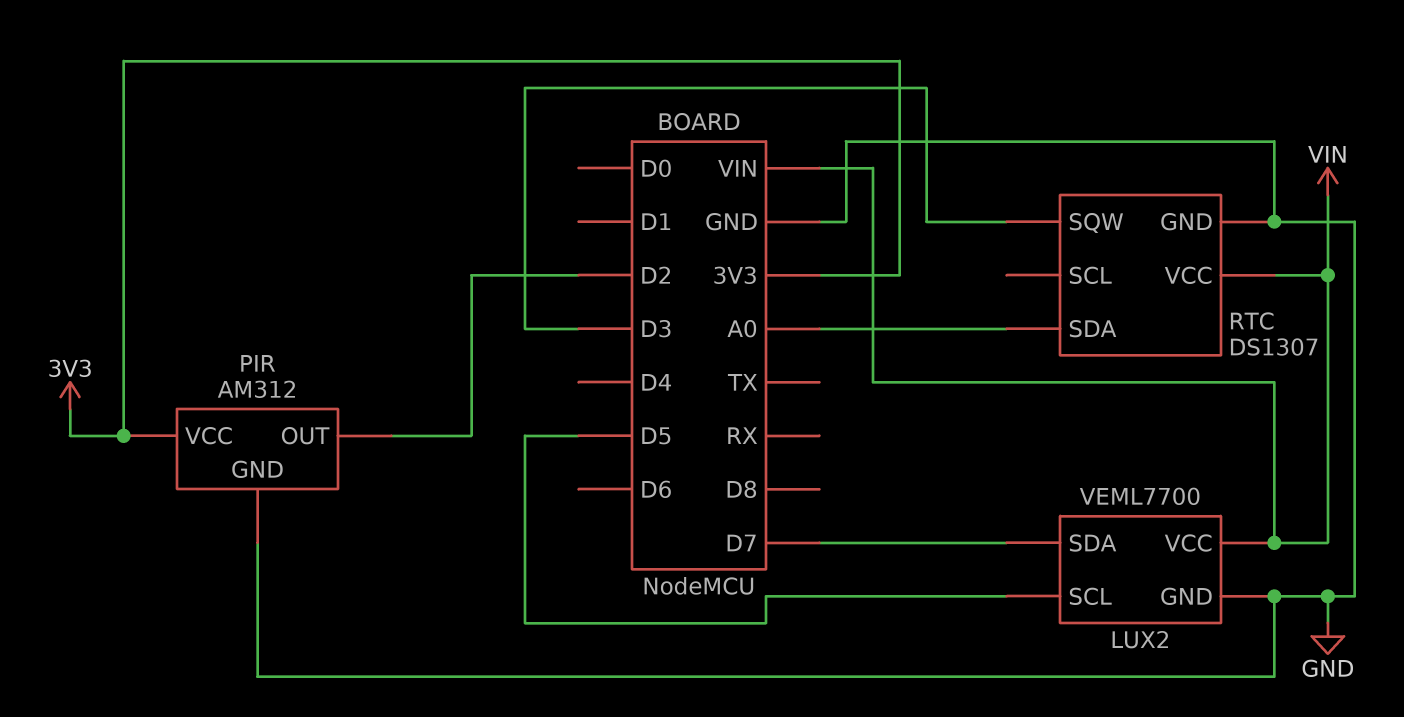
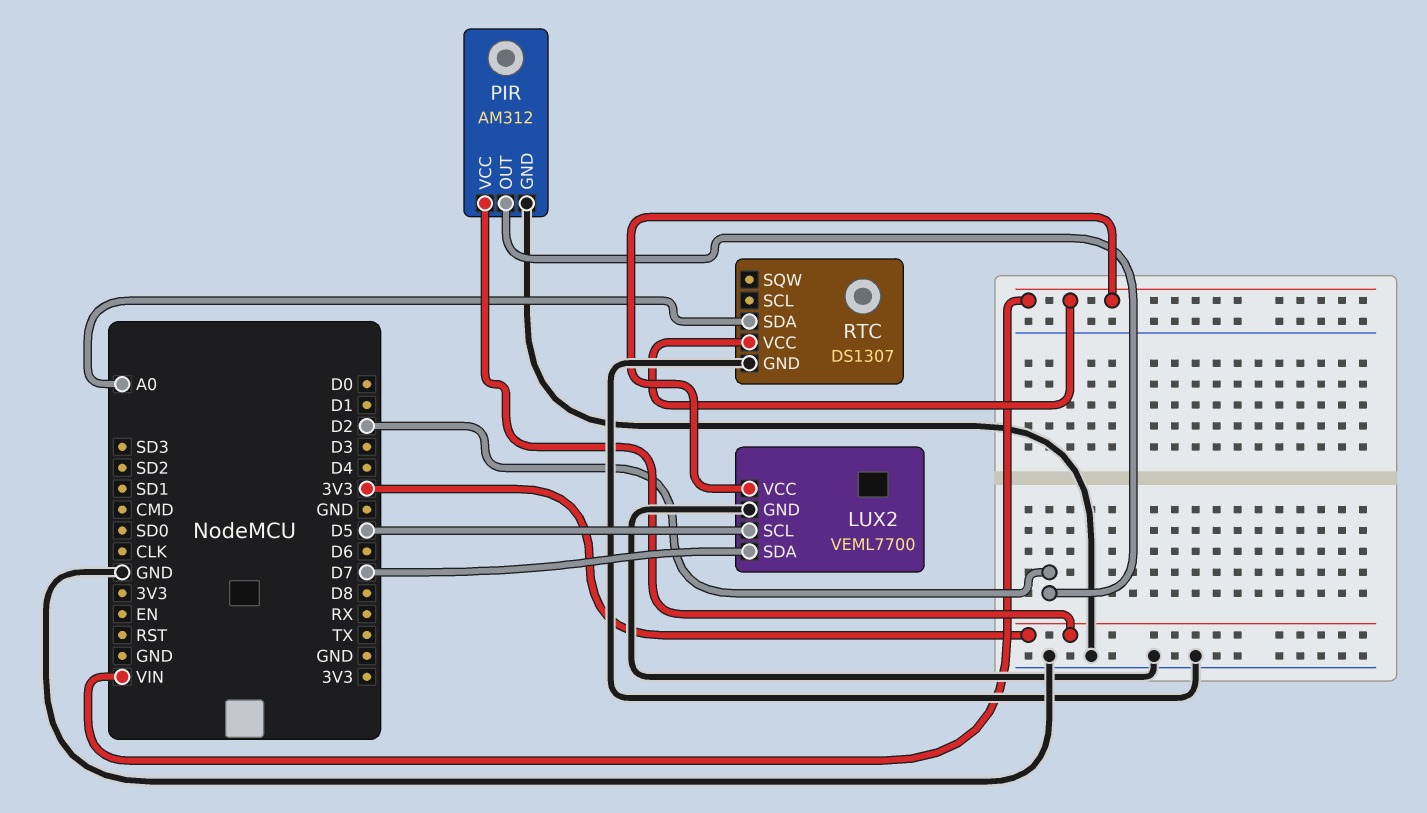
RTC pin SQW: D3 -> none

